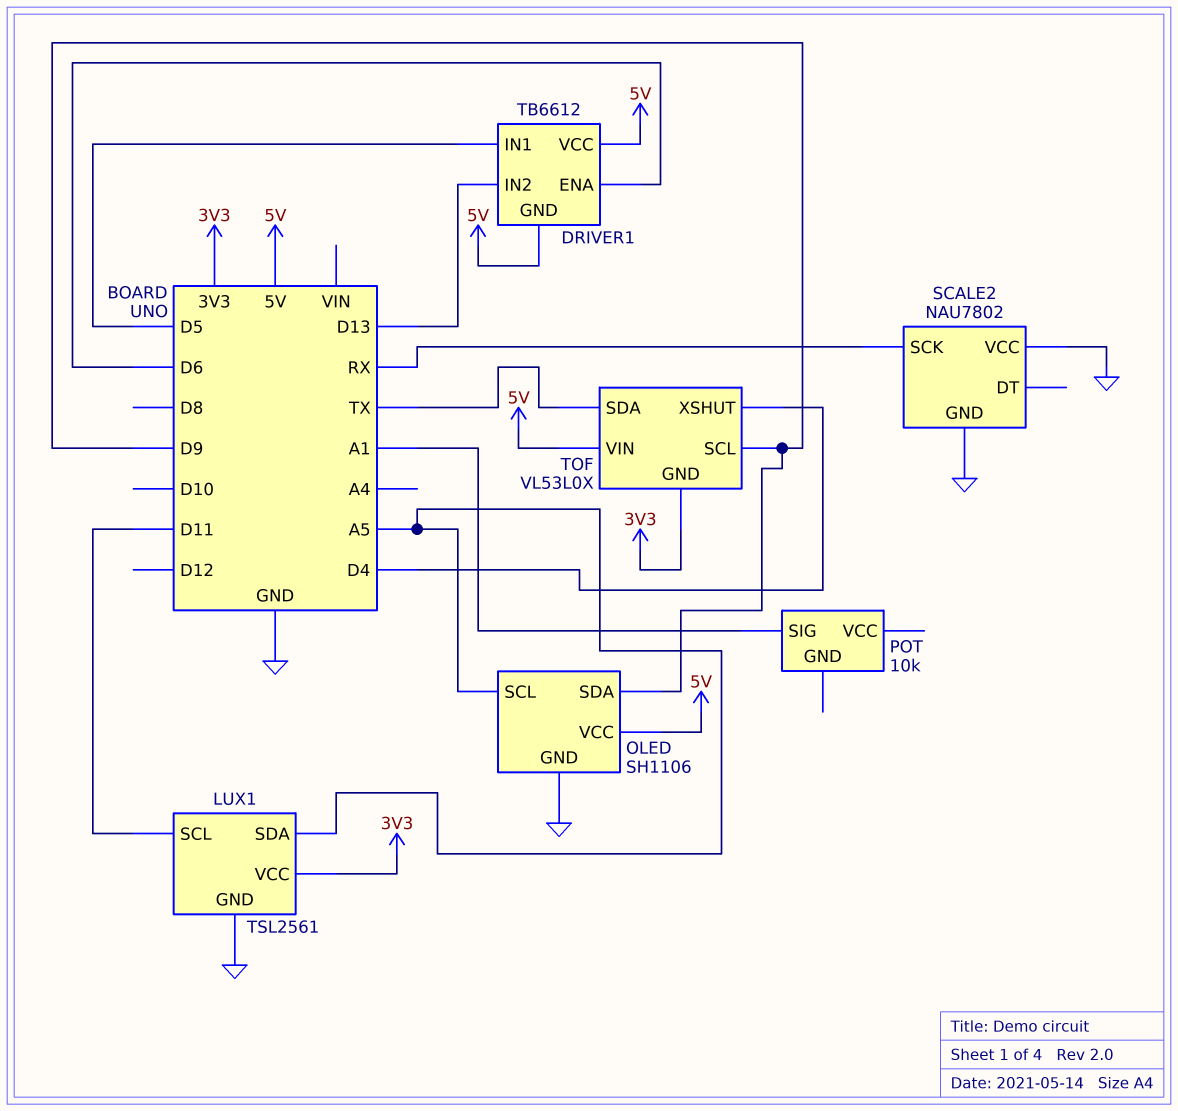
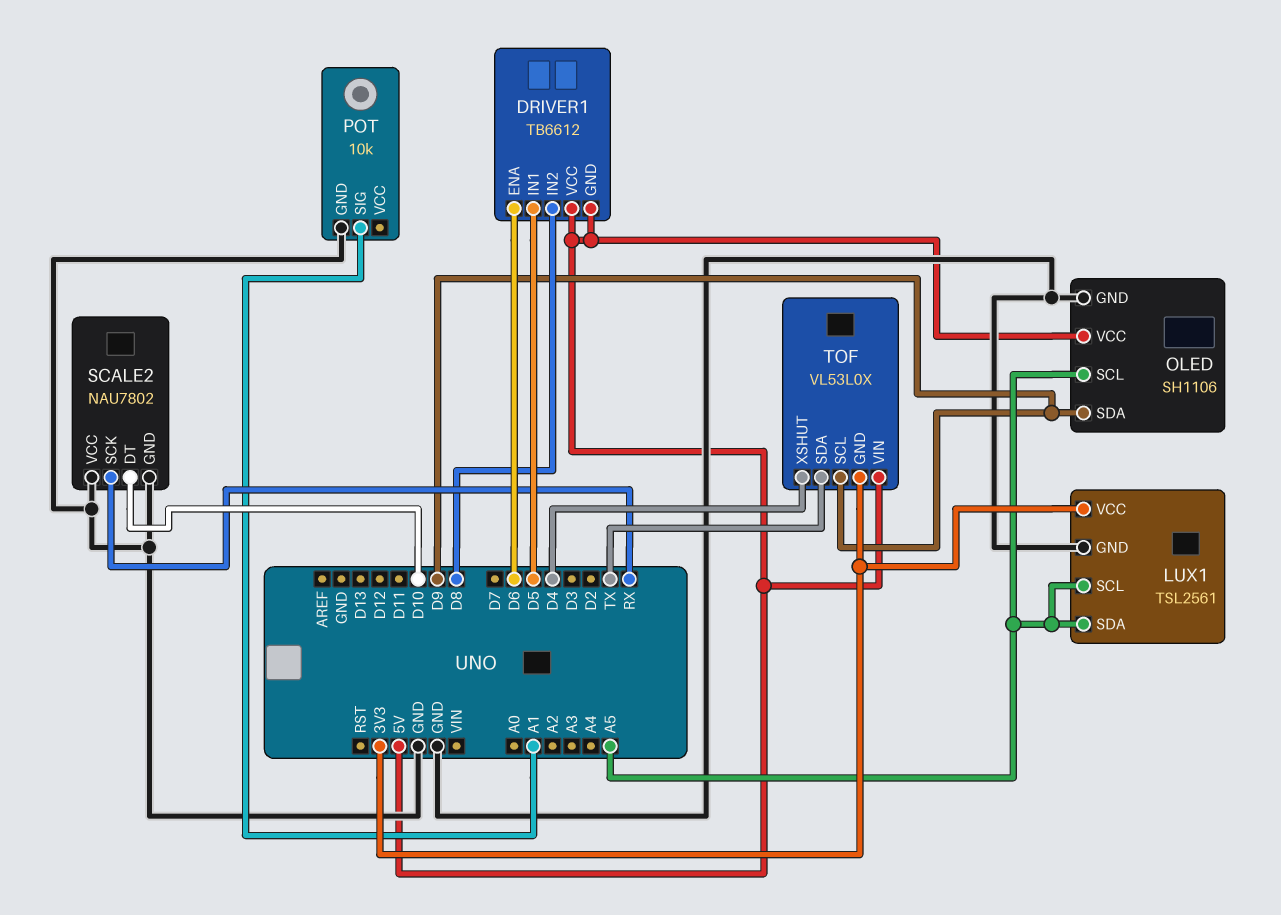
DRIVER1 pin IN2: D13 -> D8
LUX1 pin SCL: D11 -> A5
POT pin GND: none -> GND
SCALE2 pin DT: none -> D10

